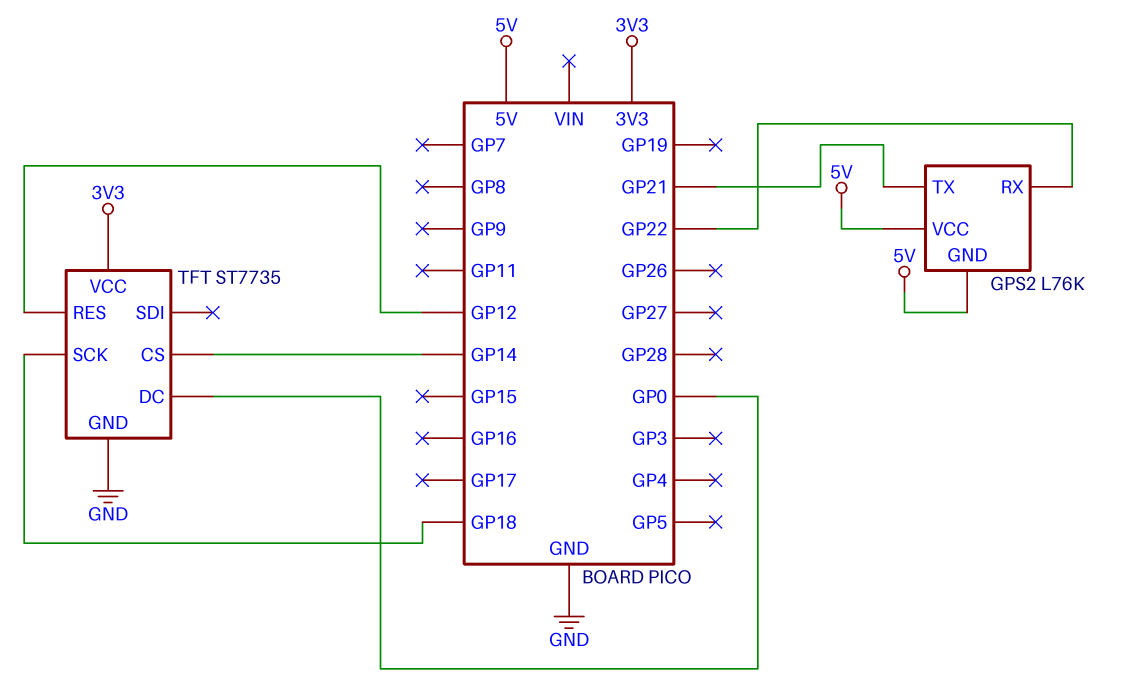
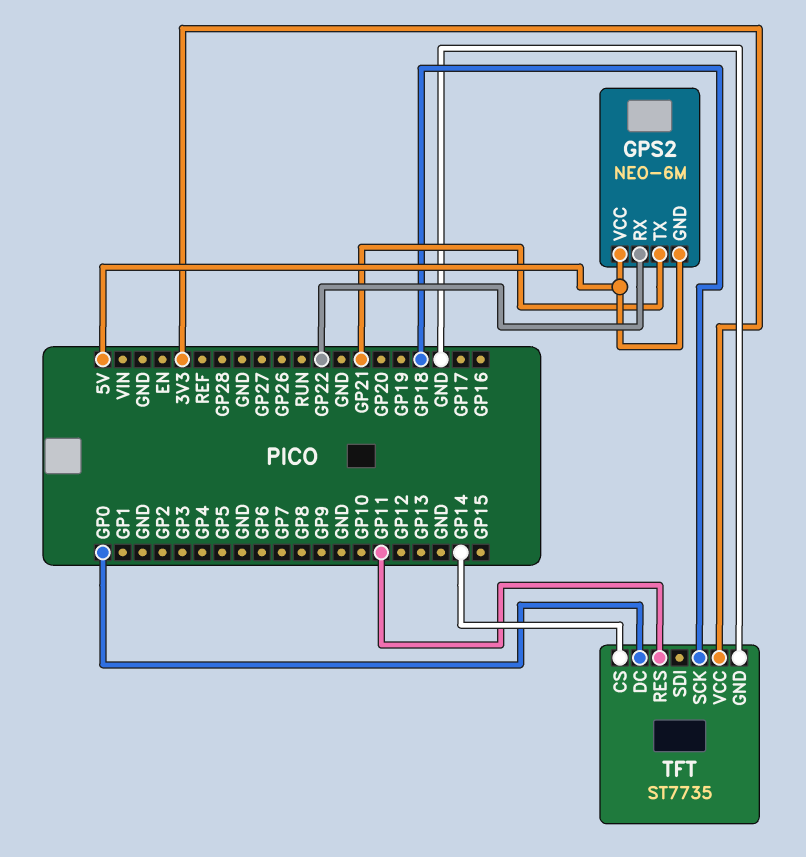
GPS2: L76K -> NEO-6M
TFT pin RES: GP12 -> GP11

